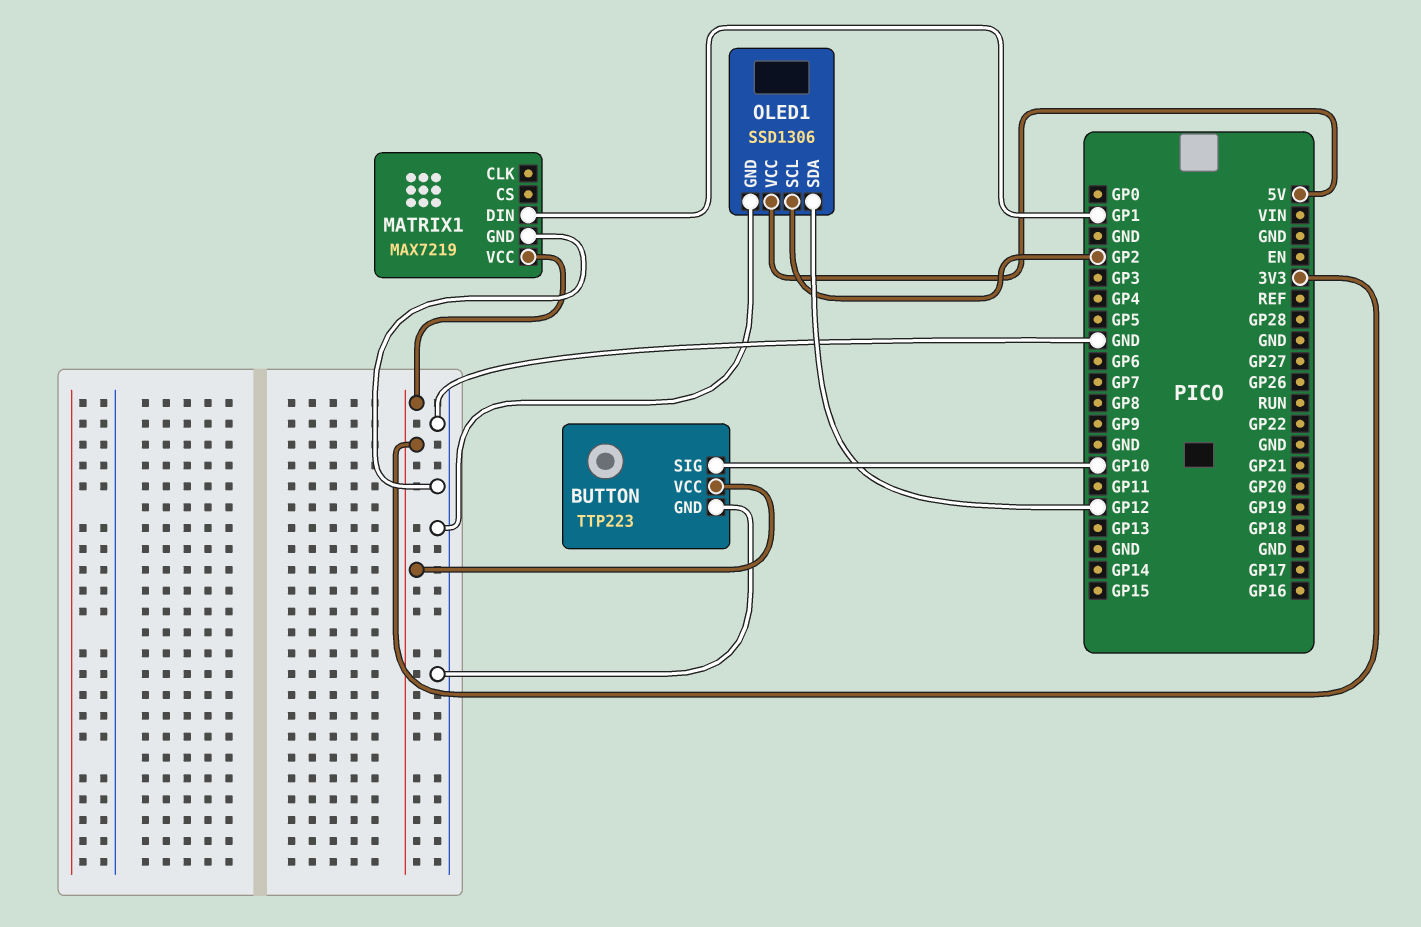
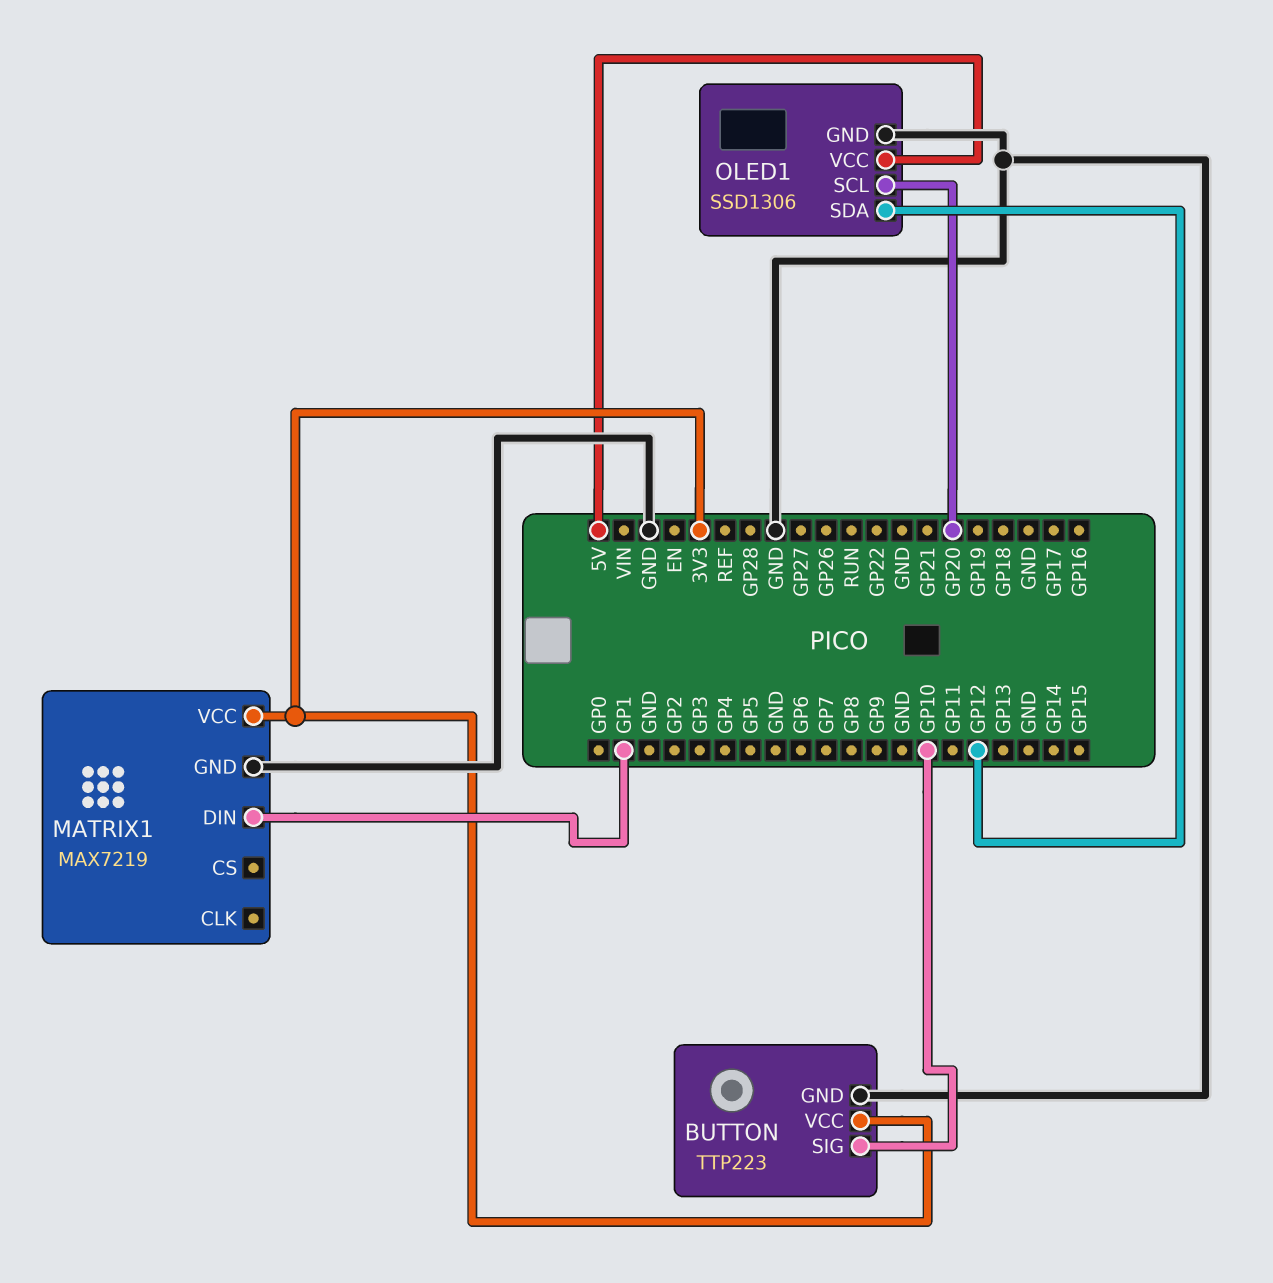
OLED1 pin SCL: GP2 -> GP20

